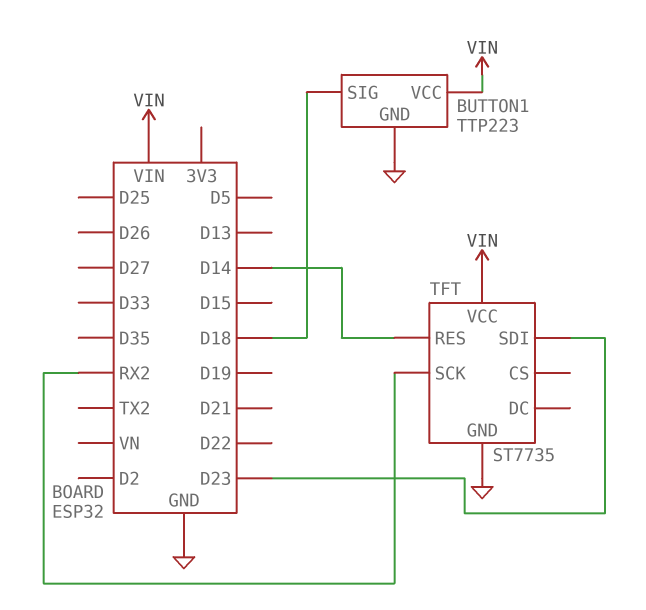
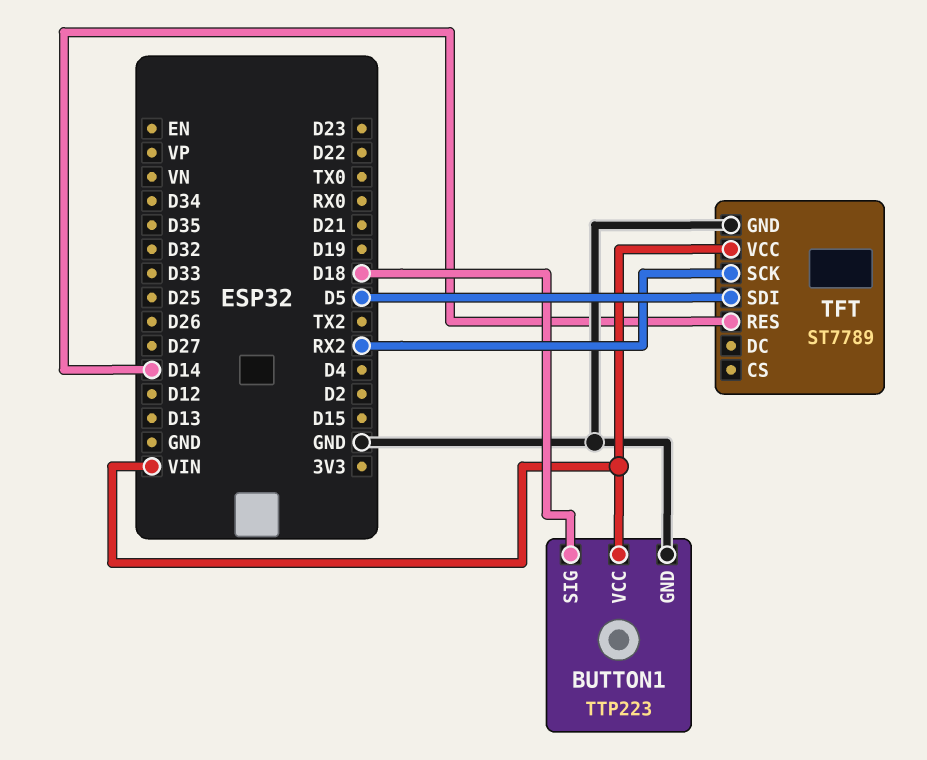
TFT: ST7735 -> ST7789
TFT pin SDI: D23 -> D5

